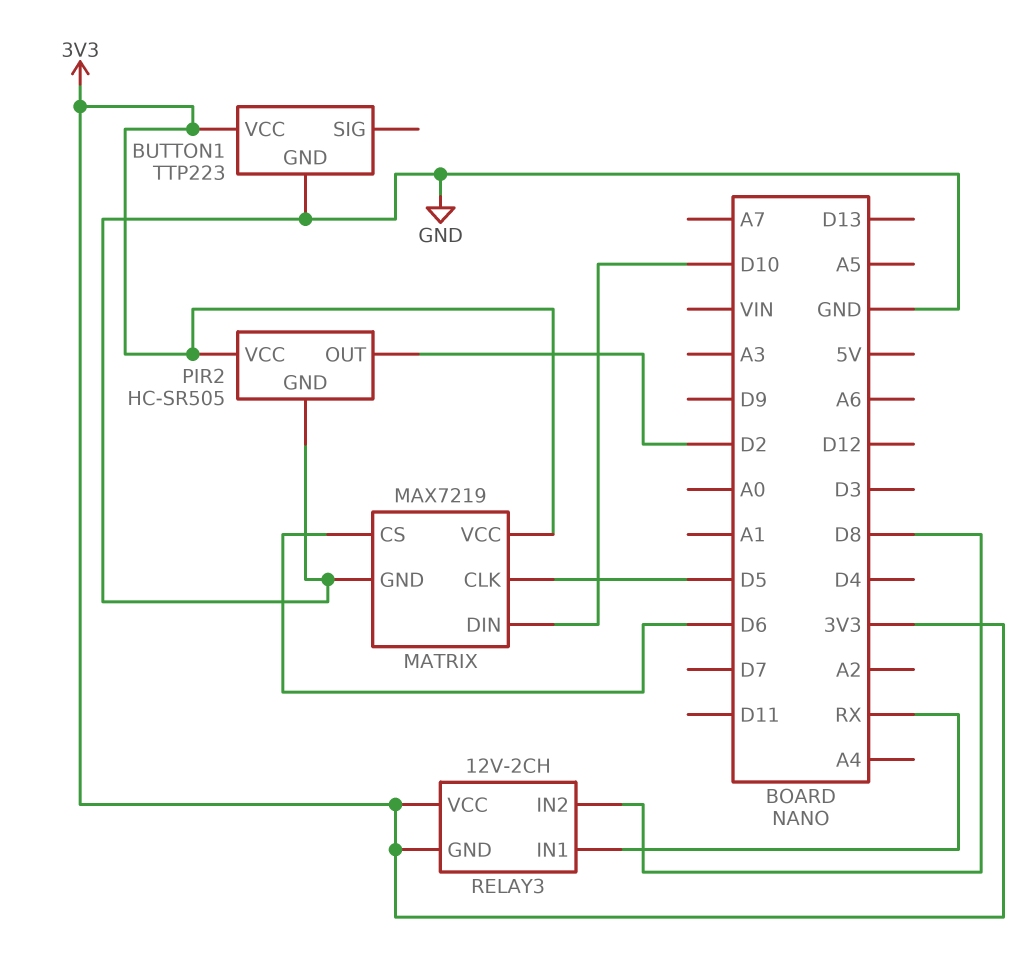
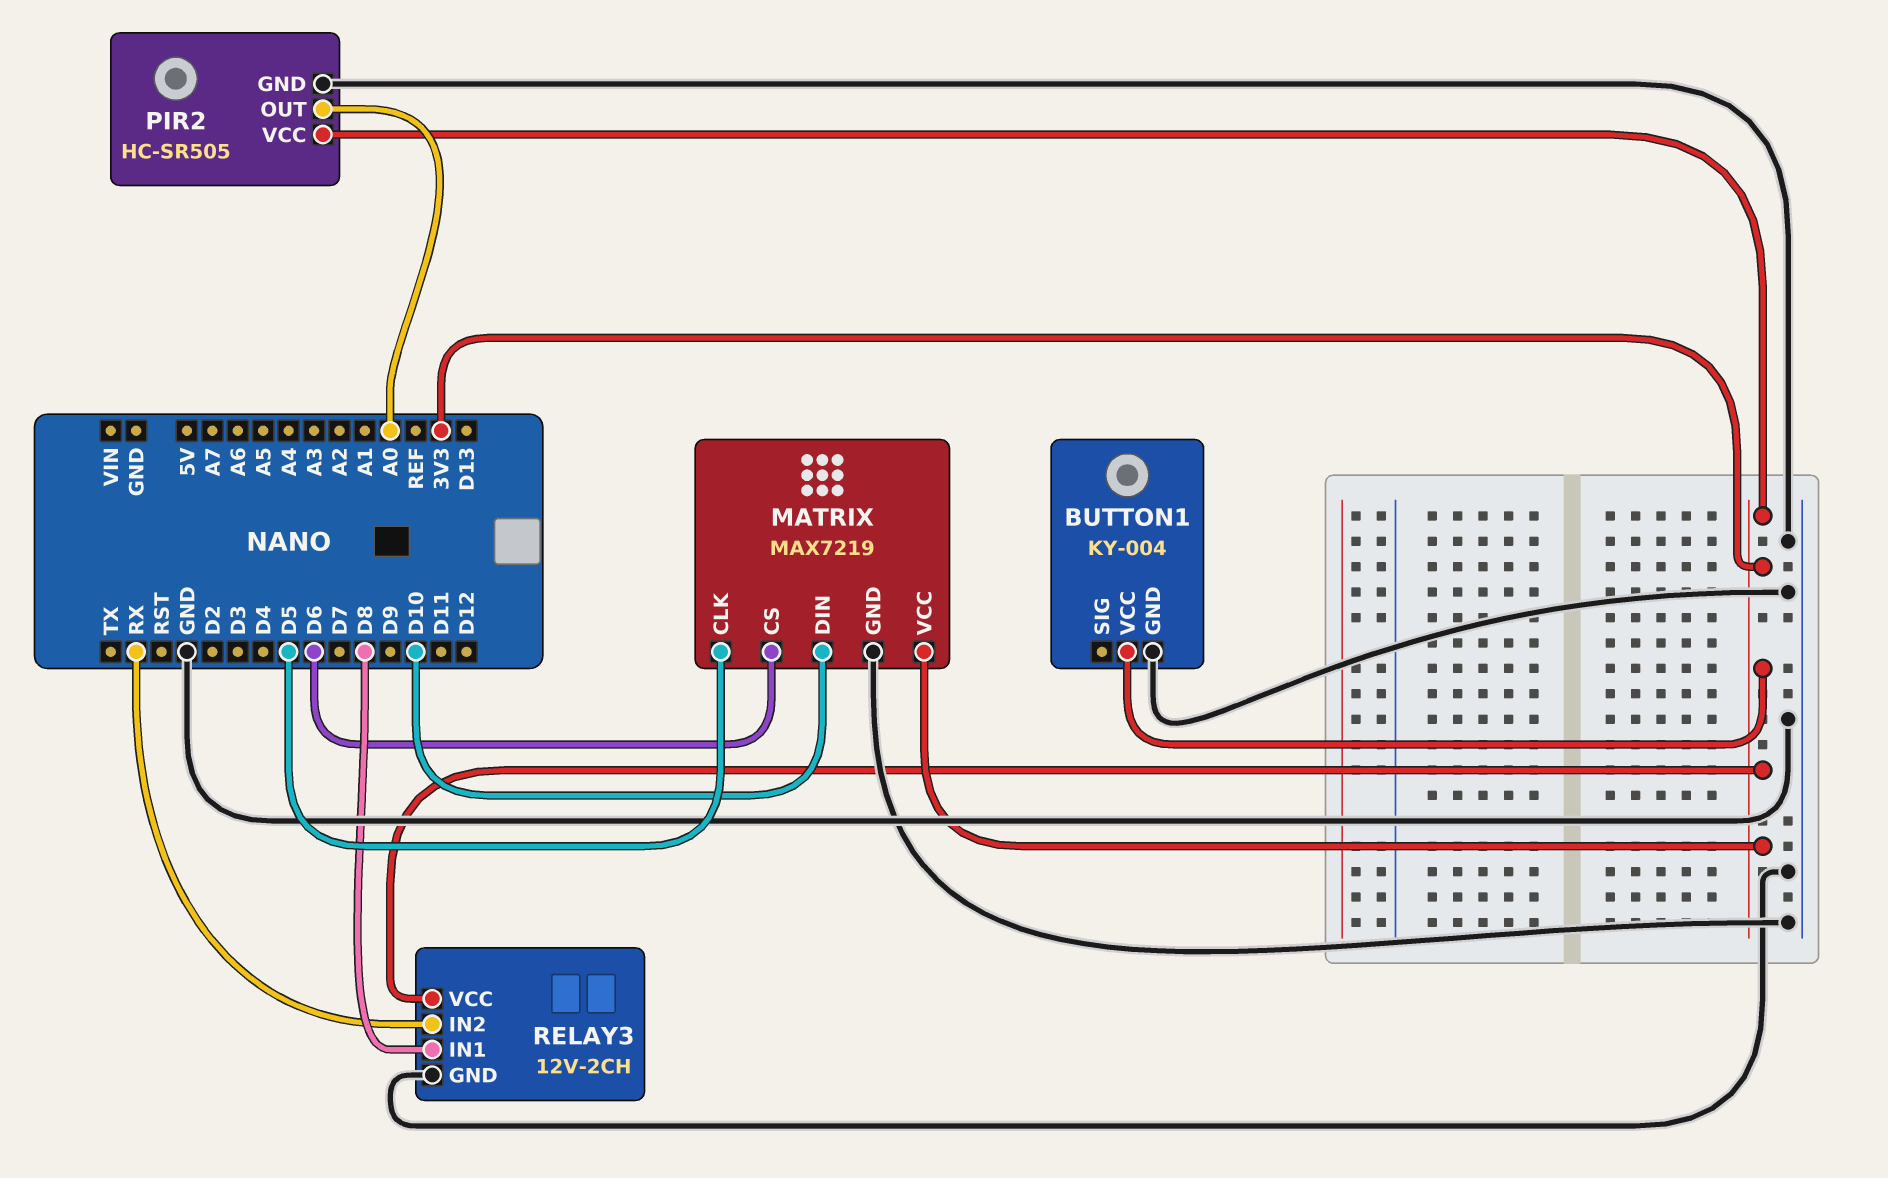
BUTTON1: TTP223 -> KY-004
PIR2 pin OUT: D2 -> A0
RELAY3 pin GND: 3V3 -> GND
RELAY3 pin IN1: RX -> D8
RELAY3 pin IN2: D8 -> RX

